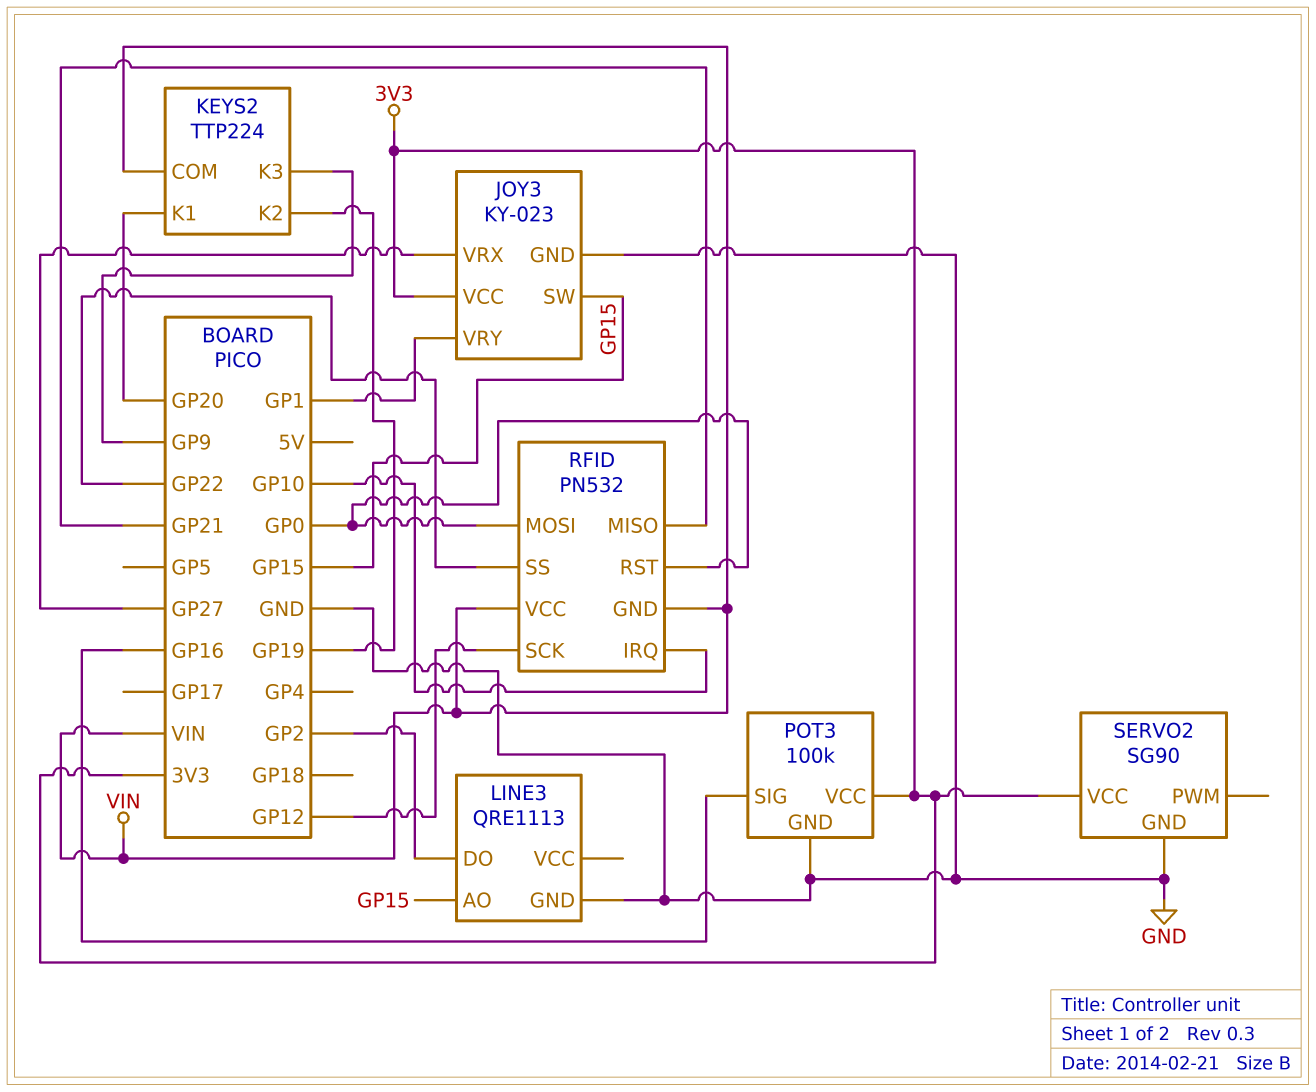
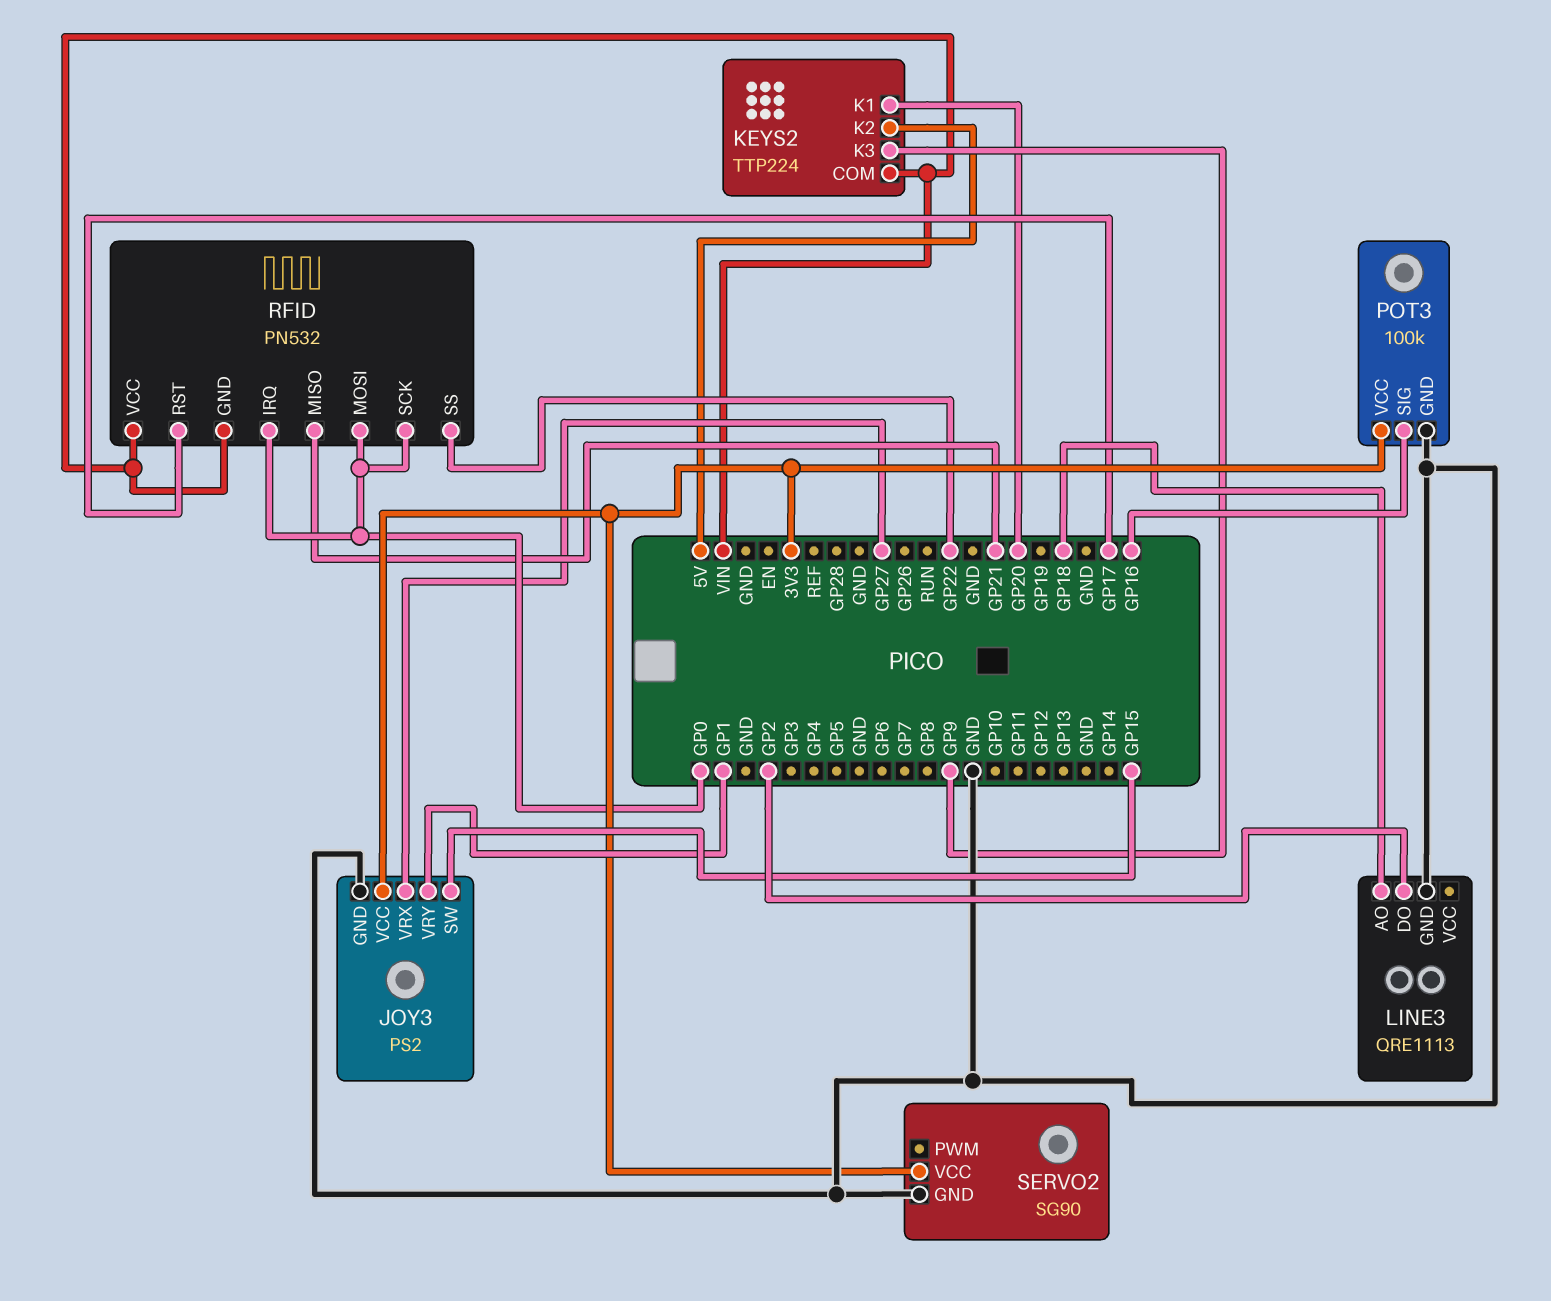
JOY3: KY-023 -> PS2
KEYS2 pin K2: GP19 -> 5V
LINE3 pin AO: GP15 -> GP18
RFID pin IRQ: GP10 -> GP0
RFID pin RST: GP0 -> GP17
RFID pin SCK: GP12 -> GP0

